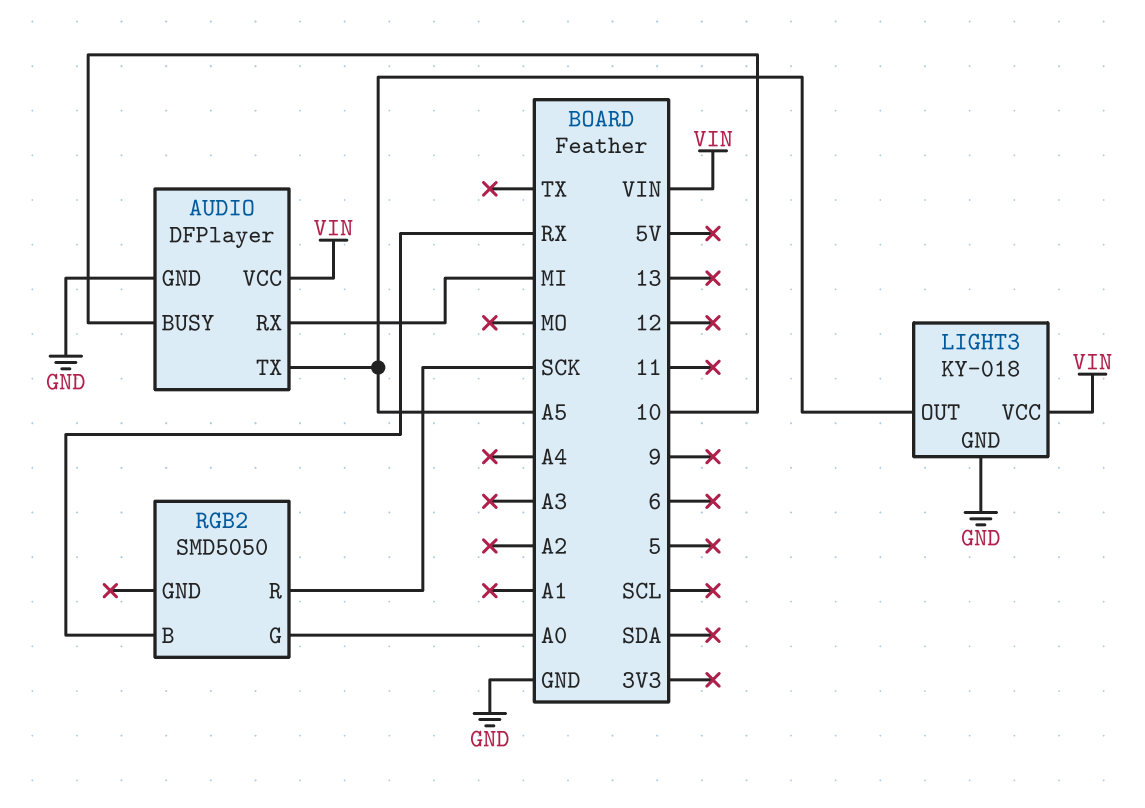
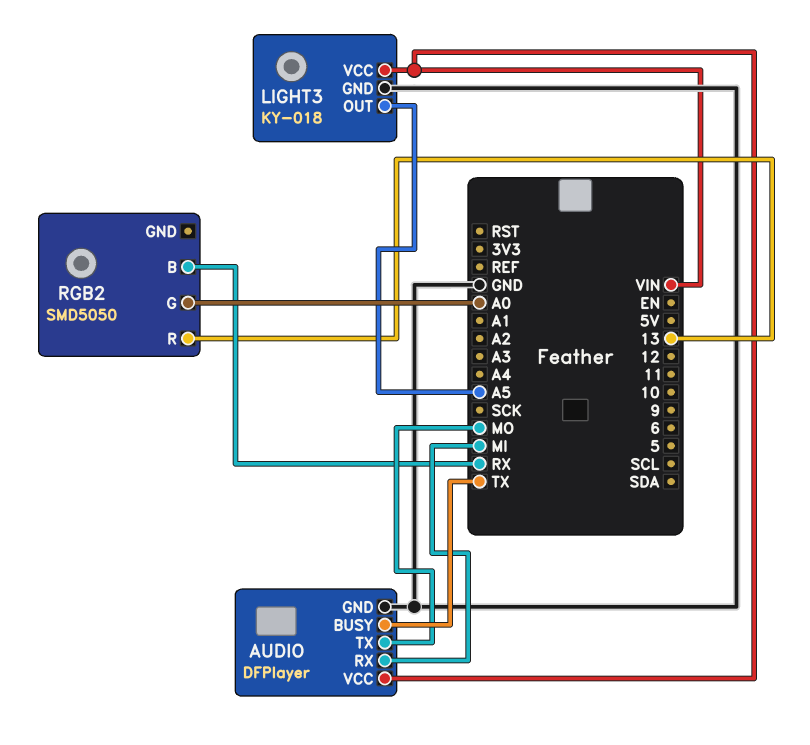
AUDIO pin BUSY: 10 -> TX
AUDIO pin TX: A5 -> MO
RGB2 pin R: SCK -> 13

